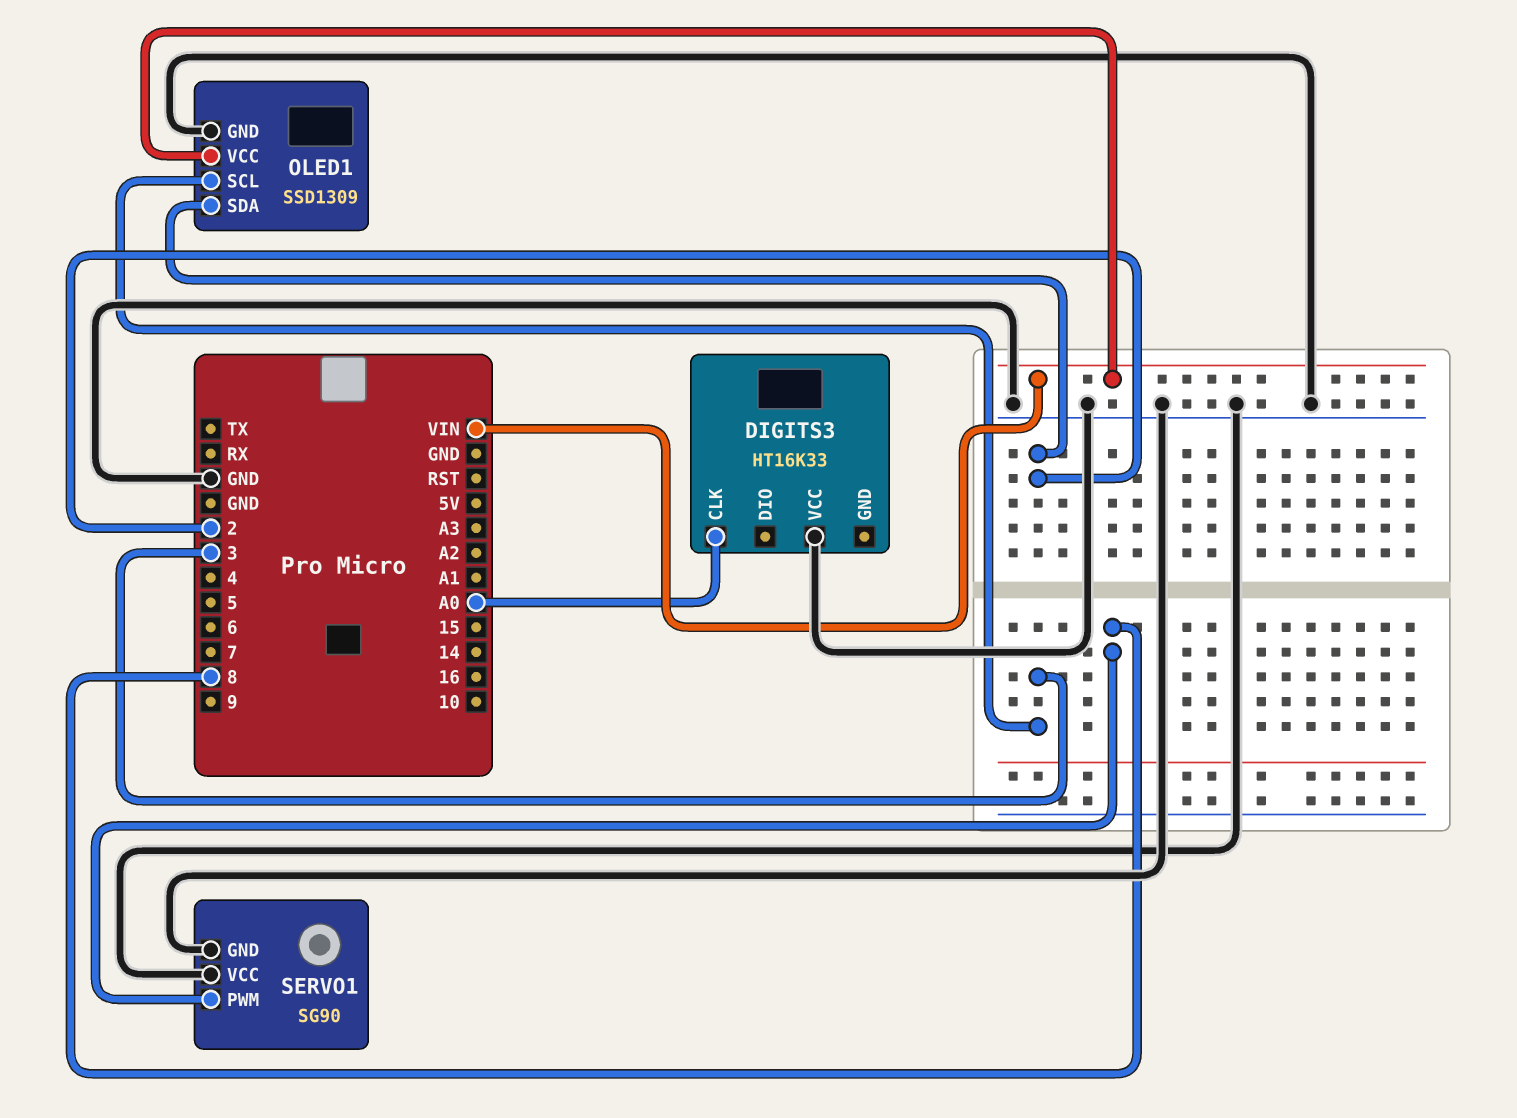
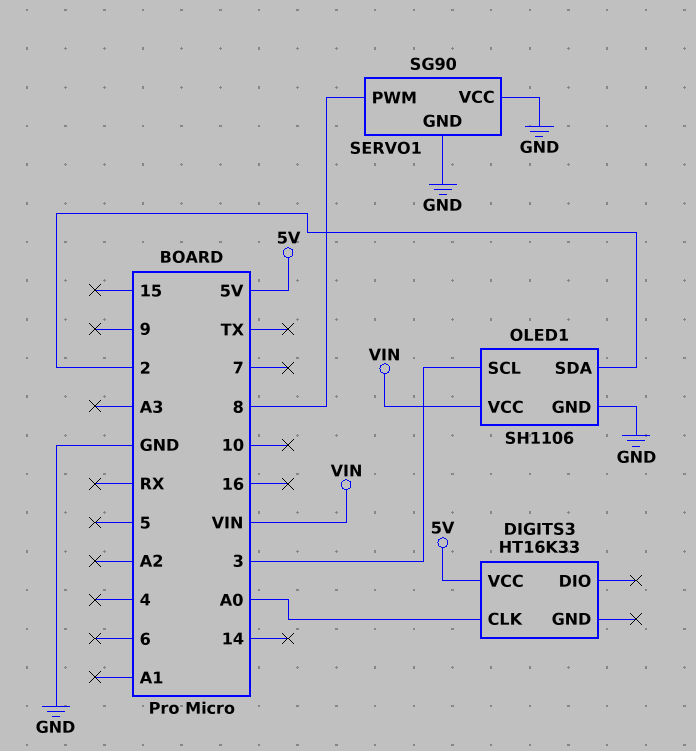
DIGITS3 pin VCC: GND -> 5V
OLED1: SSD1309 -> SH1106

